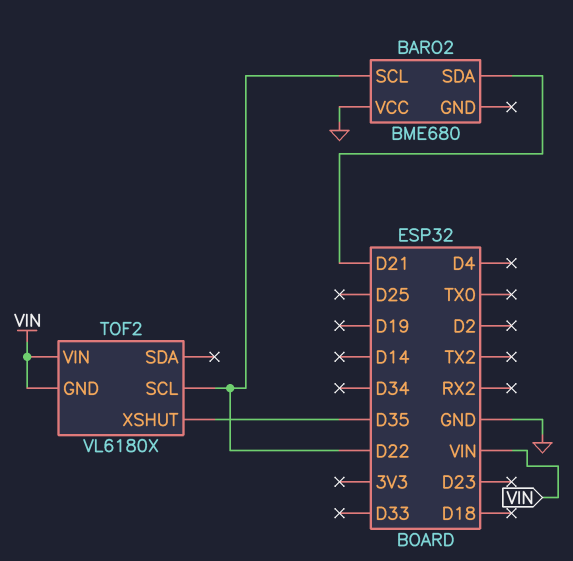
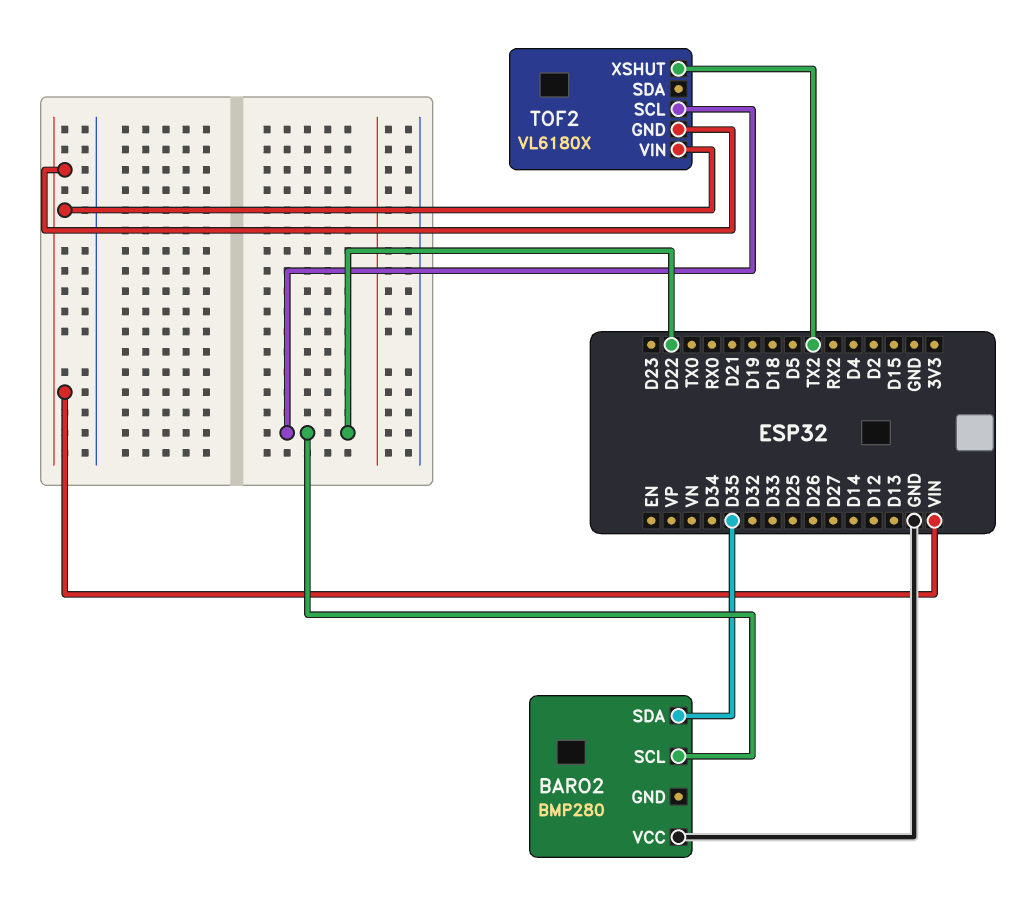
BARO2: BME680 -> BMP280
BARO2 pin SDA: D21 -> D35
TOF2 pin XSHUT: D35 -> TX2

